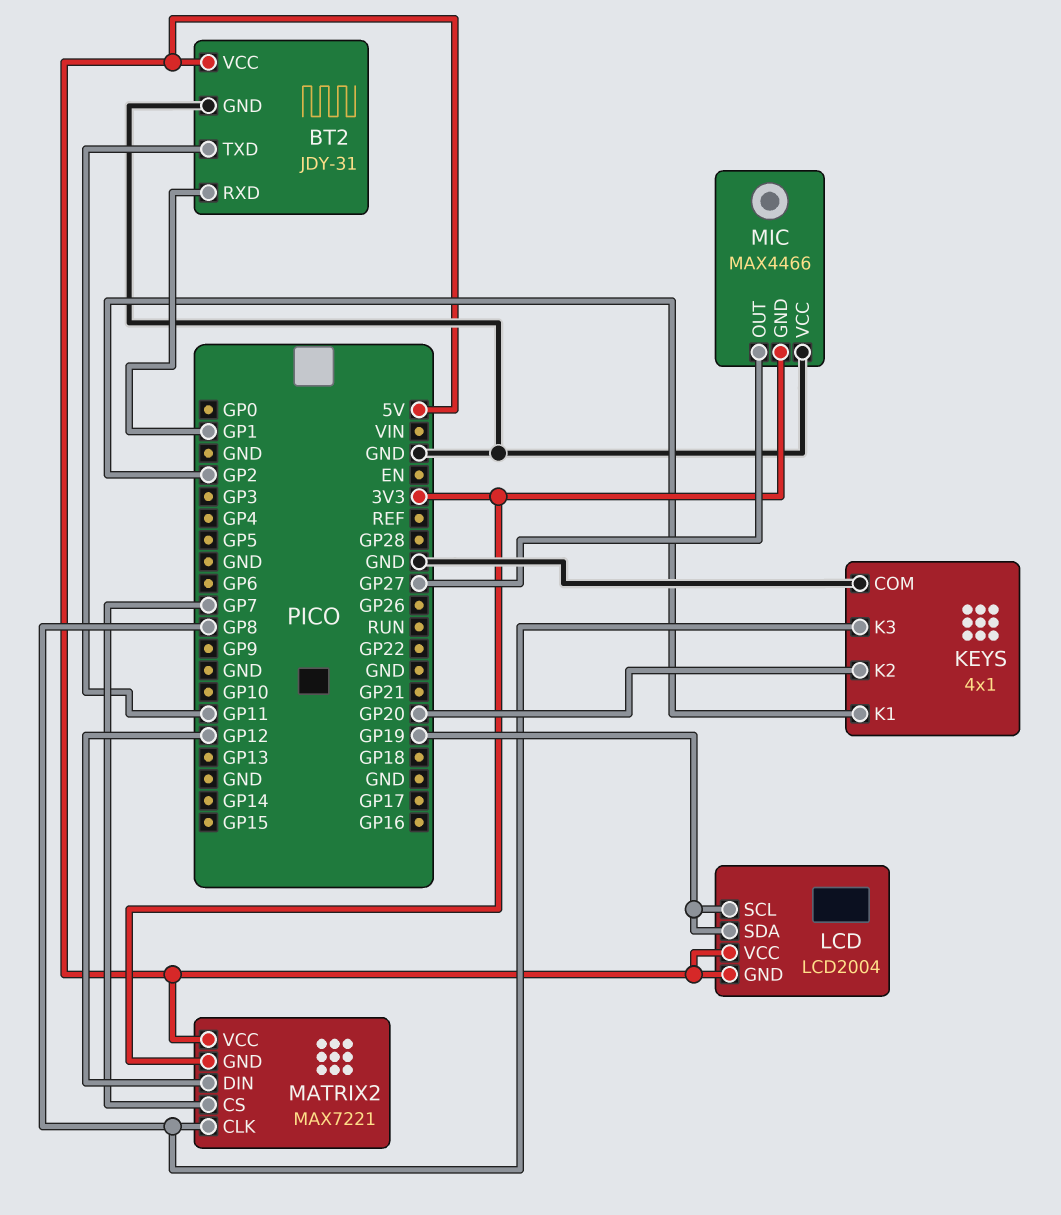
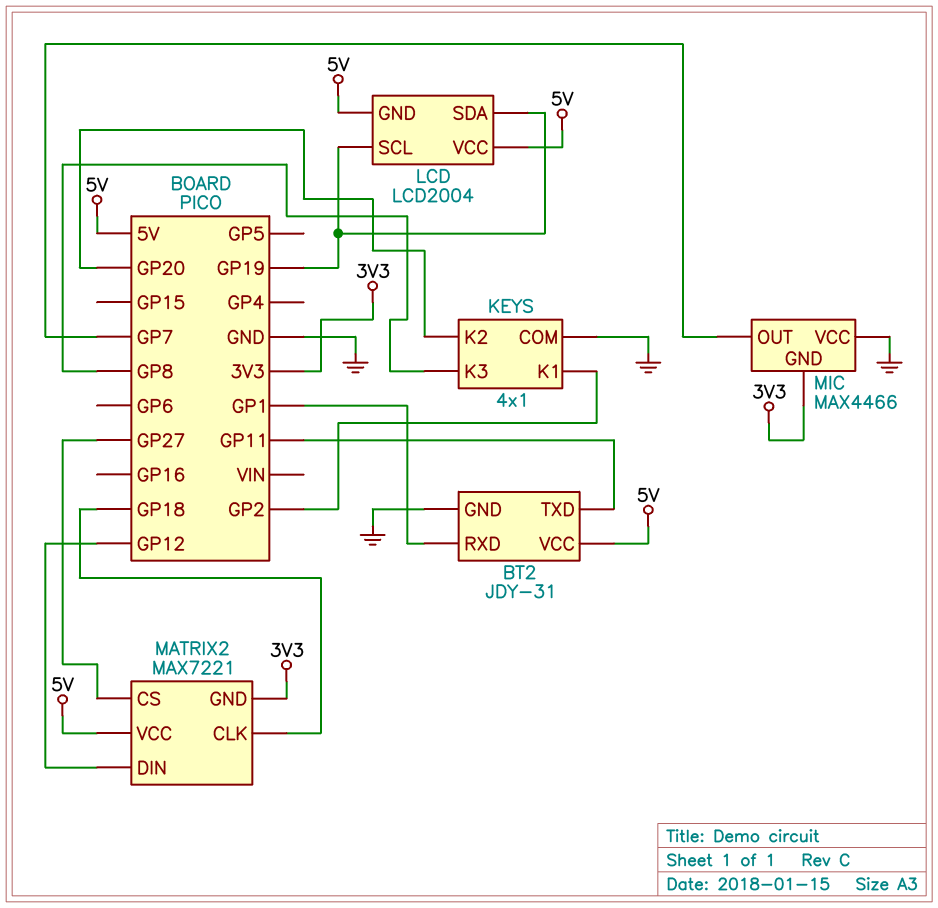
MATRIX2 pin CLK: GP8 -> GP18
MATRIX2 pin CS: GP7 -> GP27
MIC pin OUT: GP27 -> GP7

